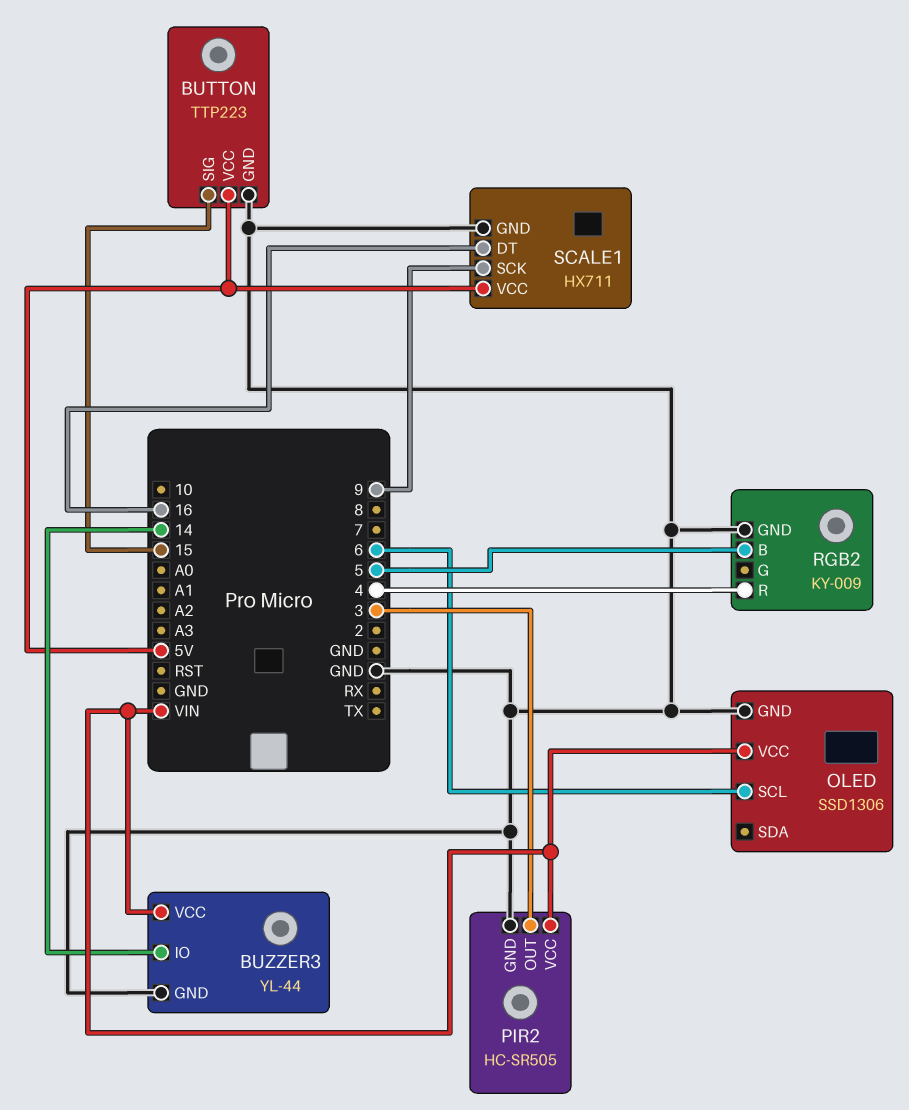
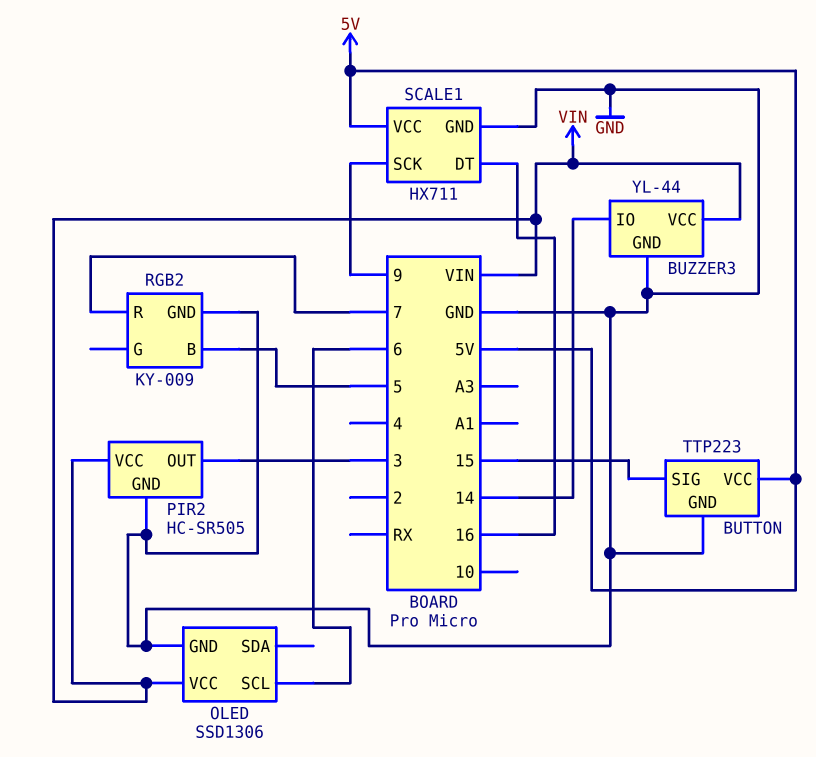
RGB2 pin R: 4 -> 7

